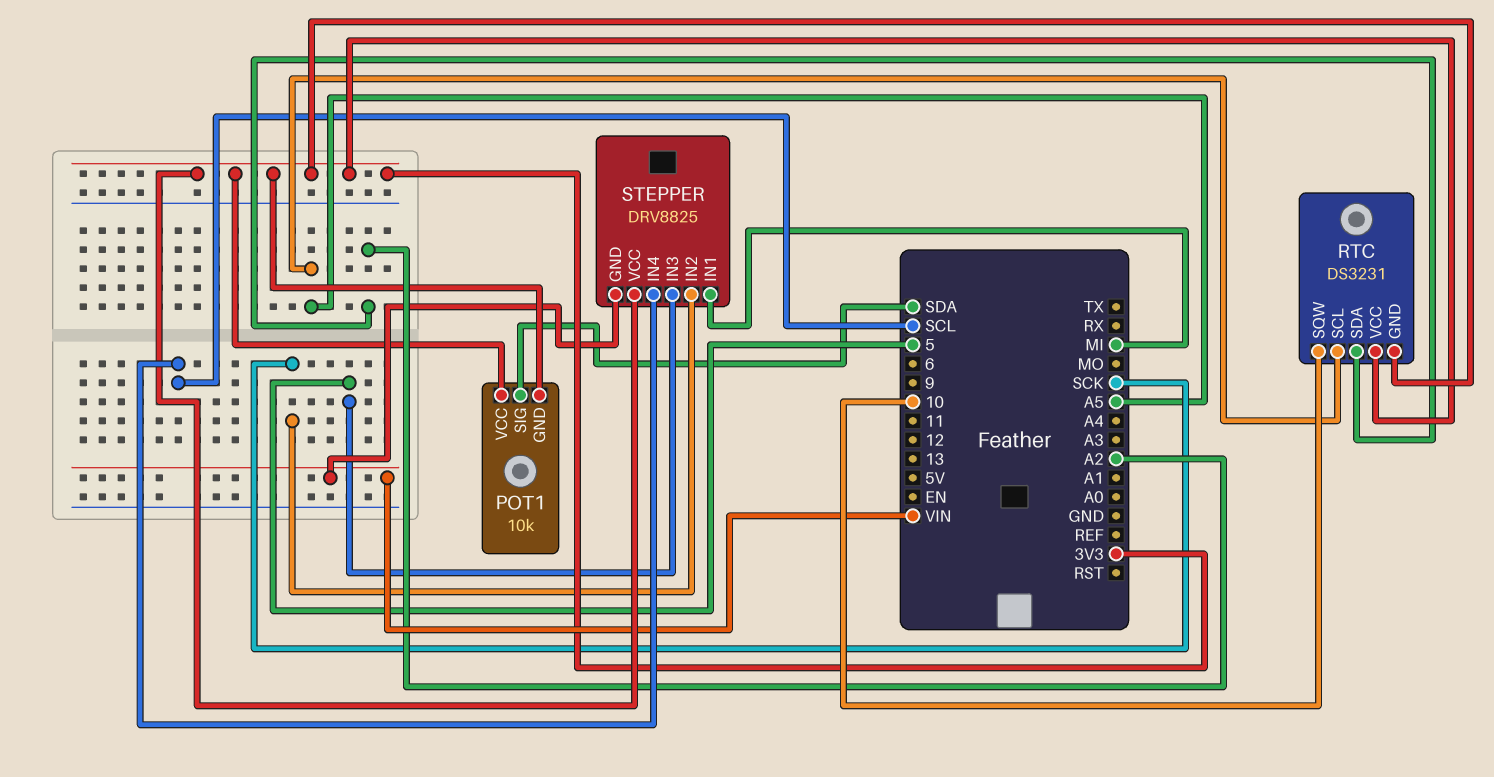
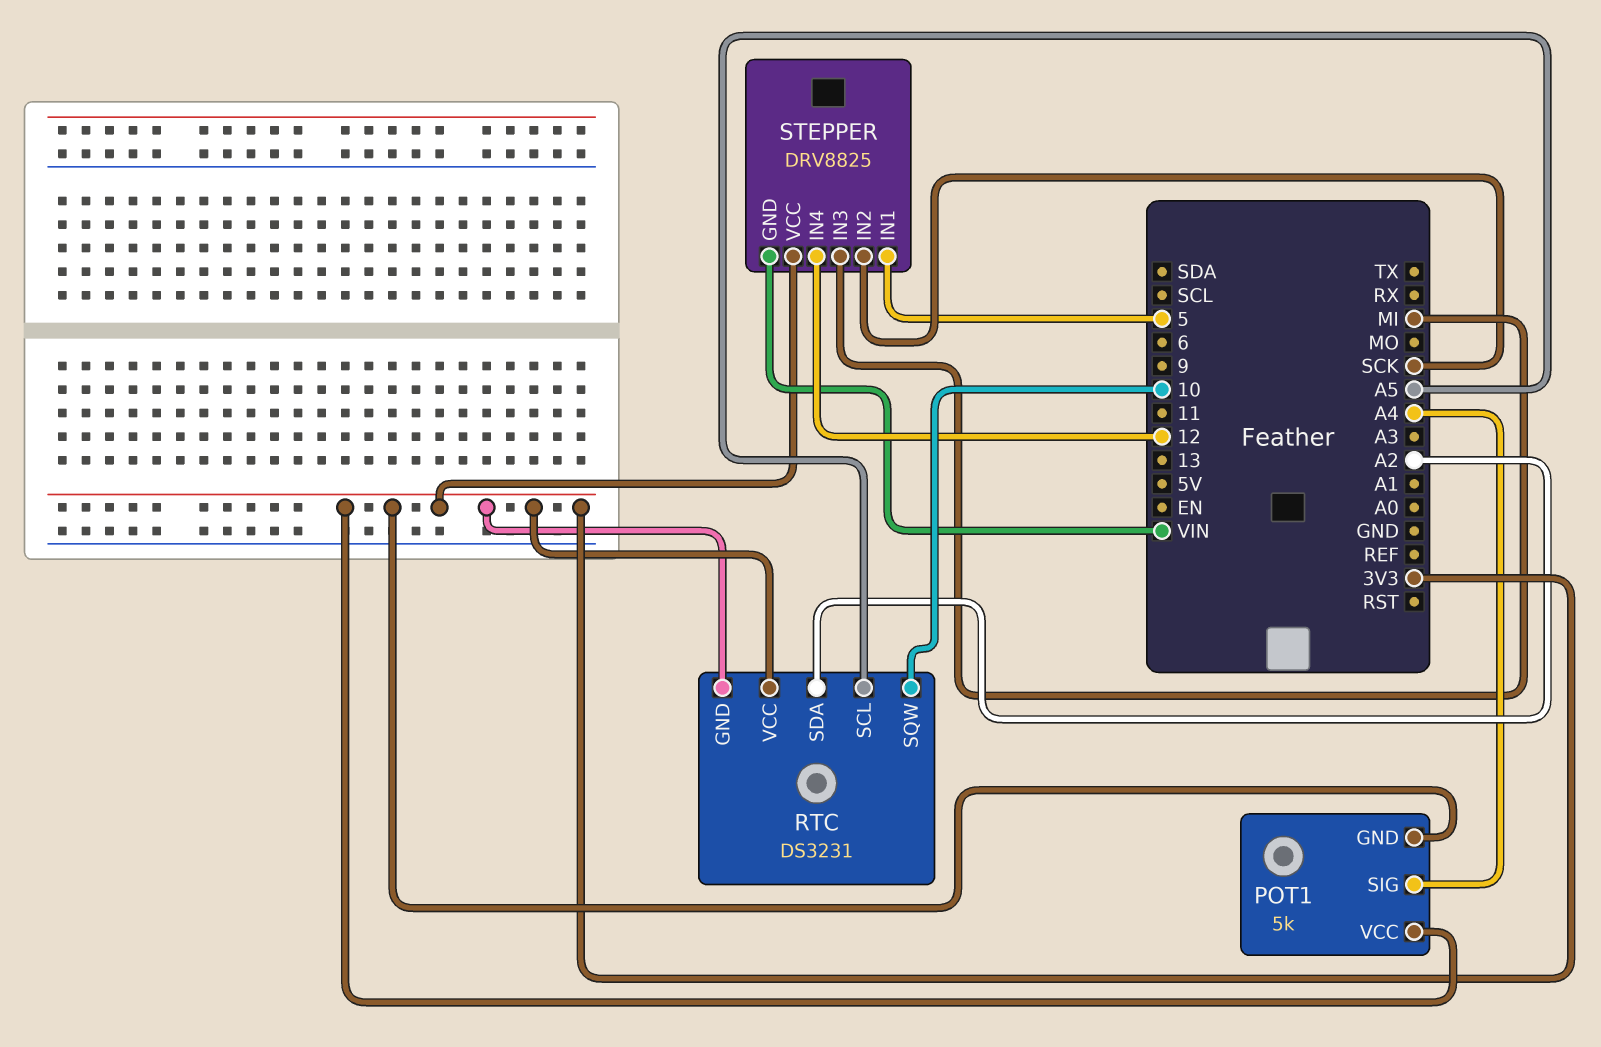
POT1: 10k -> 5k
POT1 pin SIG: SDA -> A4
STEPPER pin IN1: MI -> 5
STEPPER pin IN3: 5 -> MI
STEPPER pin IN4: SCL -> 12

